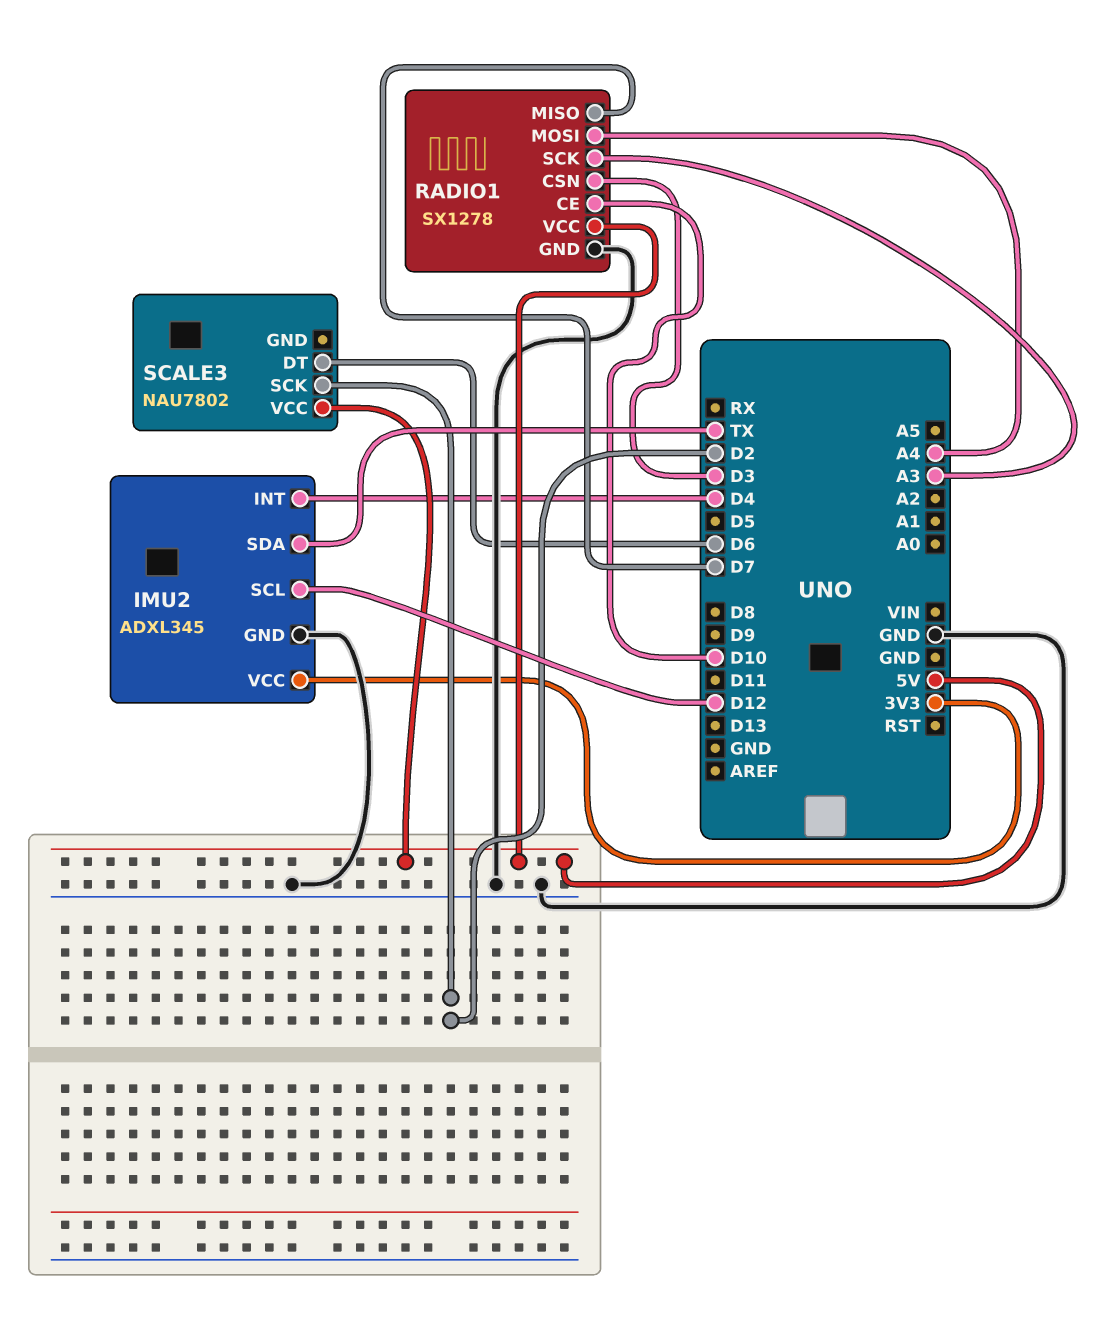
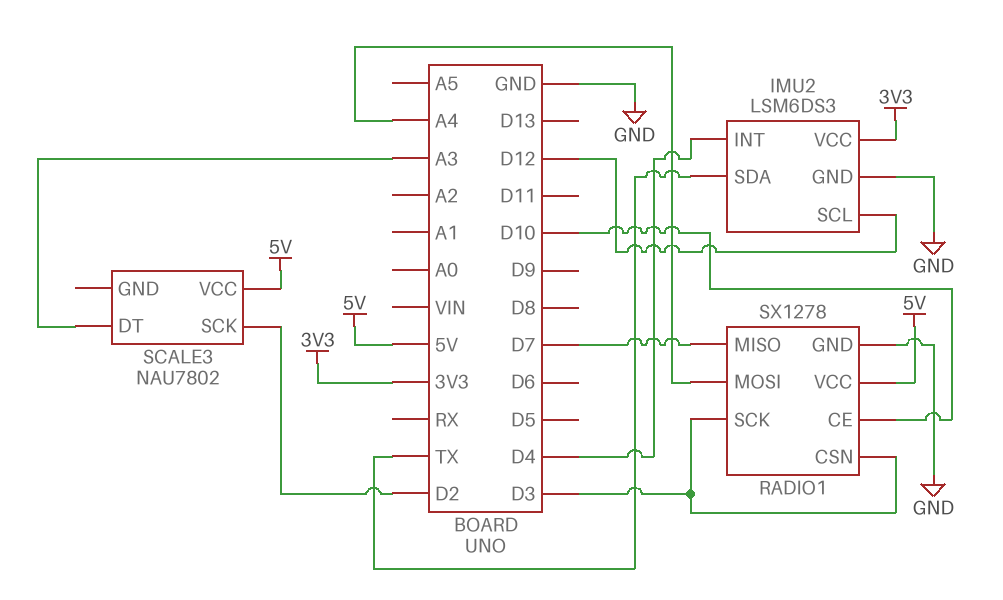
IMU2: ADXL345 -> LSM6DS3
RADIO1 pin SCK: A3 -> D3
SCALE3 pin DT: D6 -> A3

